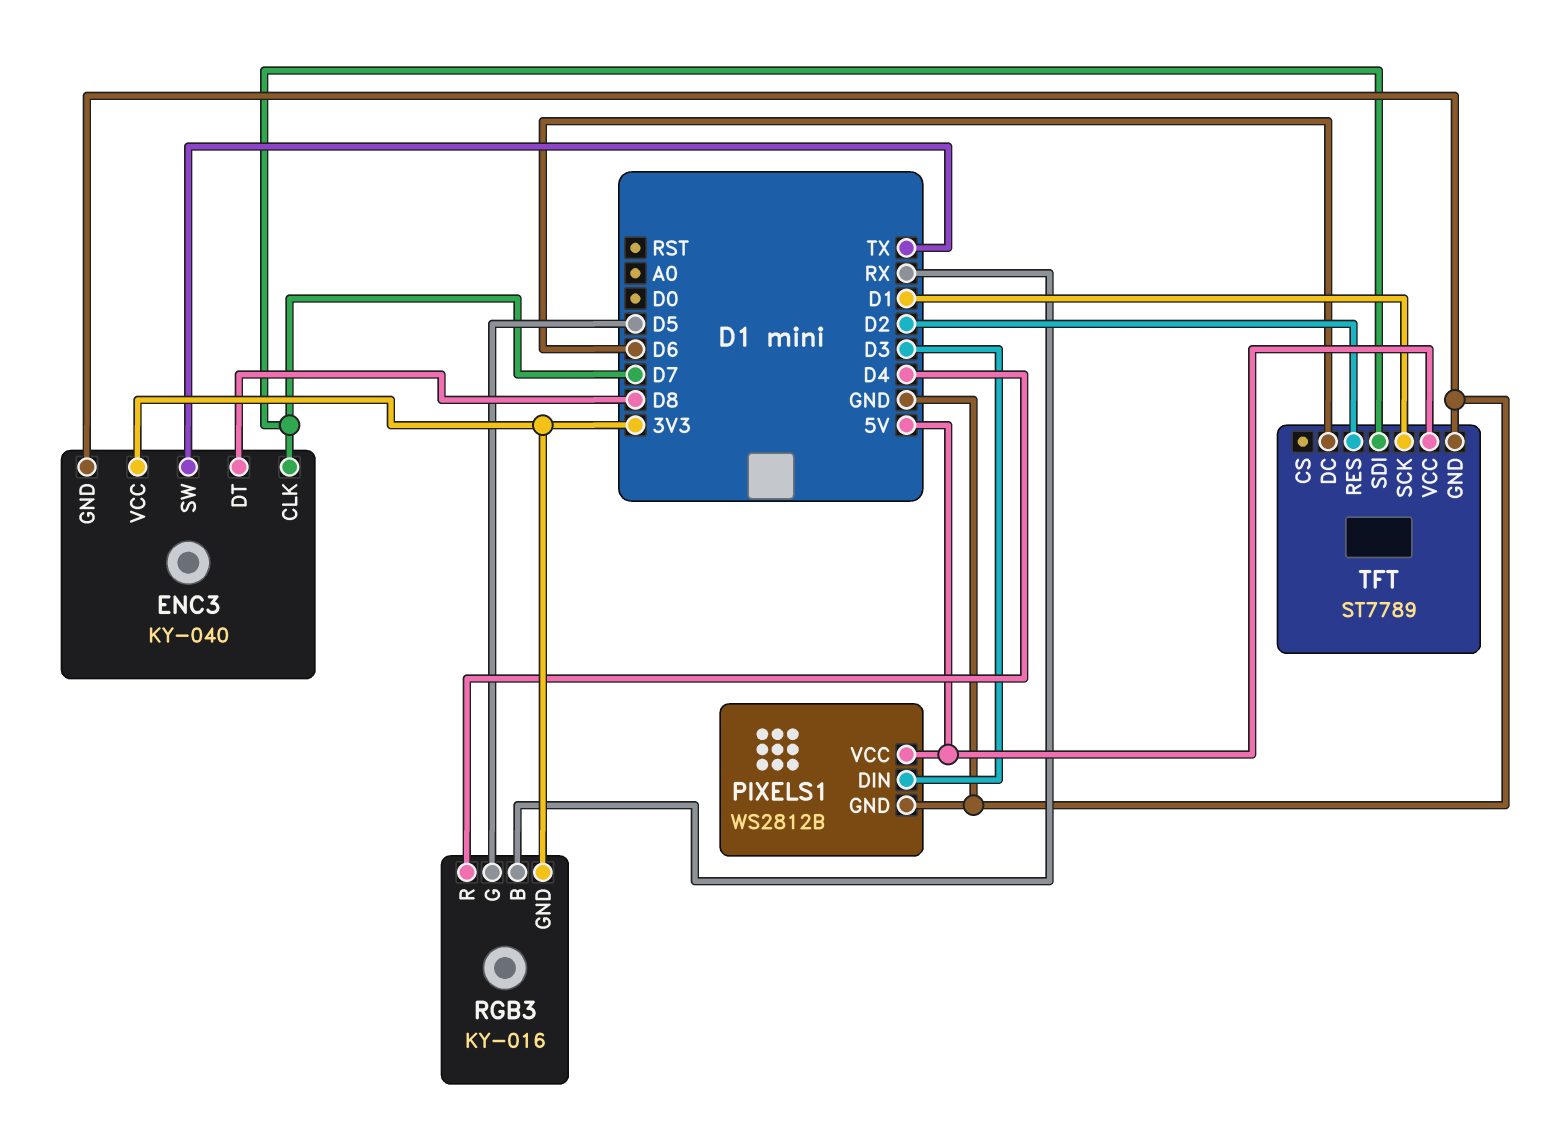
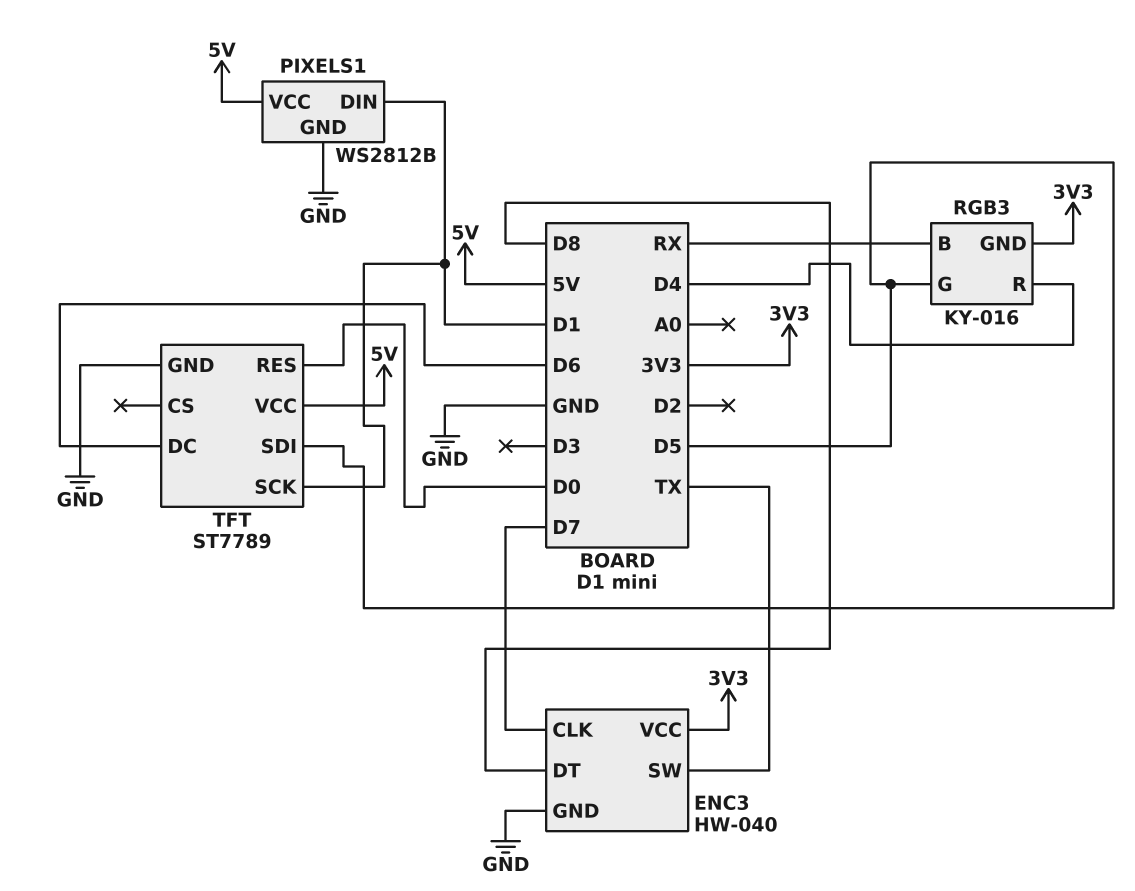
ENC3: KY-040 -> HW-040
PIXELS1 pin DIN: D3 -> D1
TFT pin RES: D2 -> D0
TFT pin SDI: D7 -> D5

